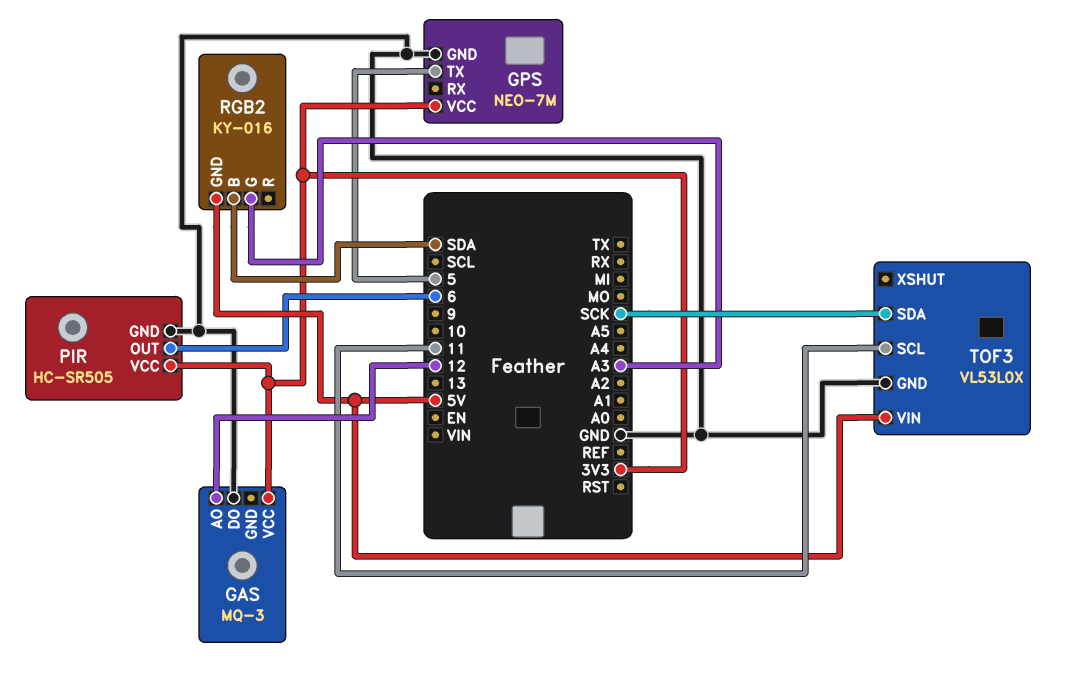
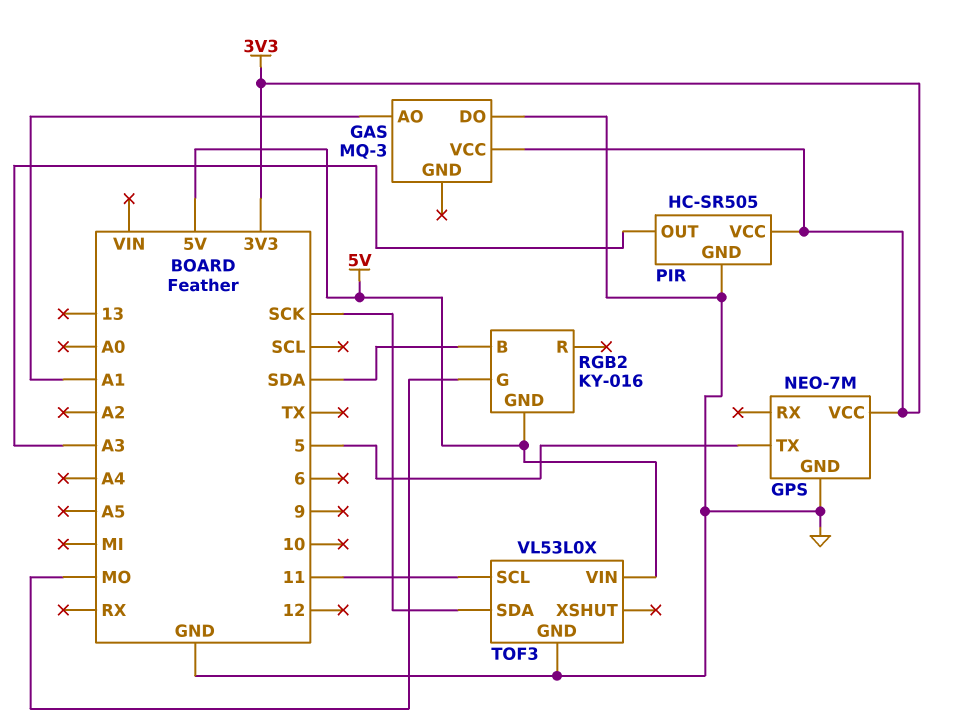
GAS pin AO: 12 -> A1
PIR pin OUT: 6 -> A3
RGB2 pin G: A3 -> MO

